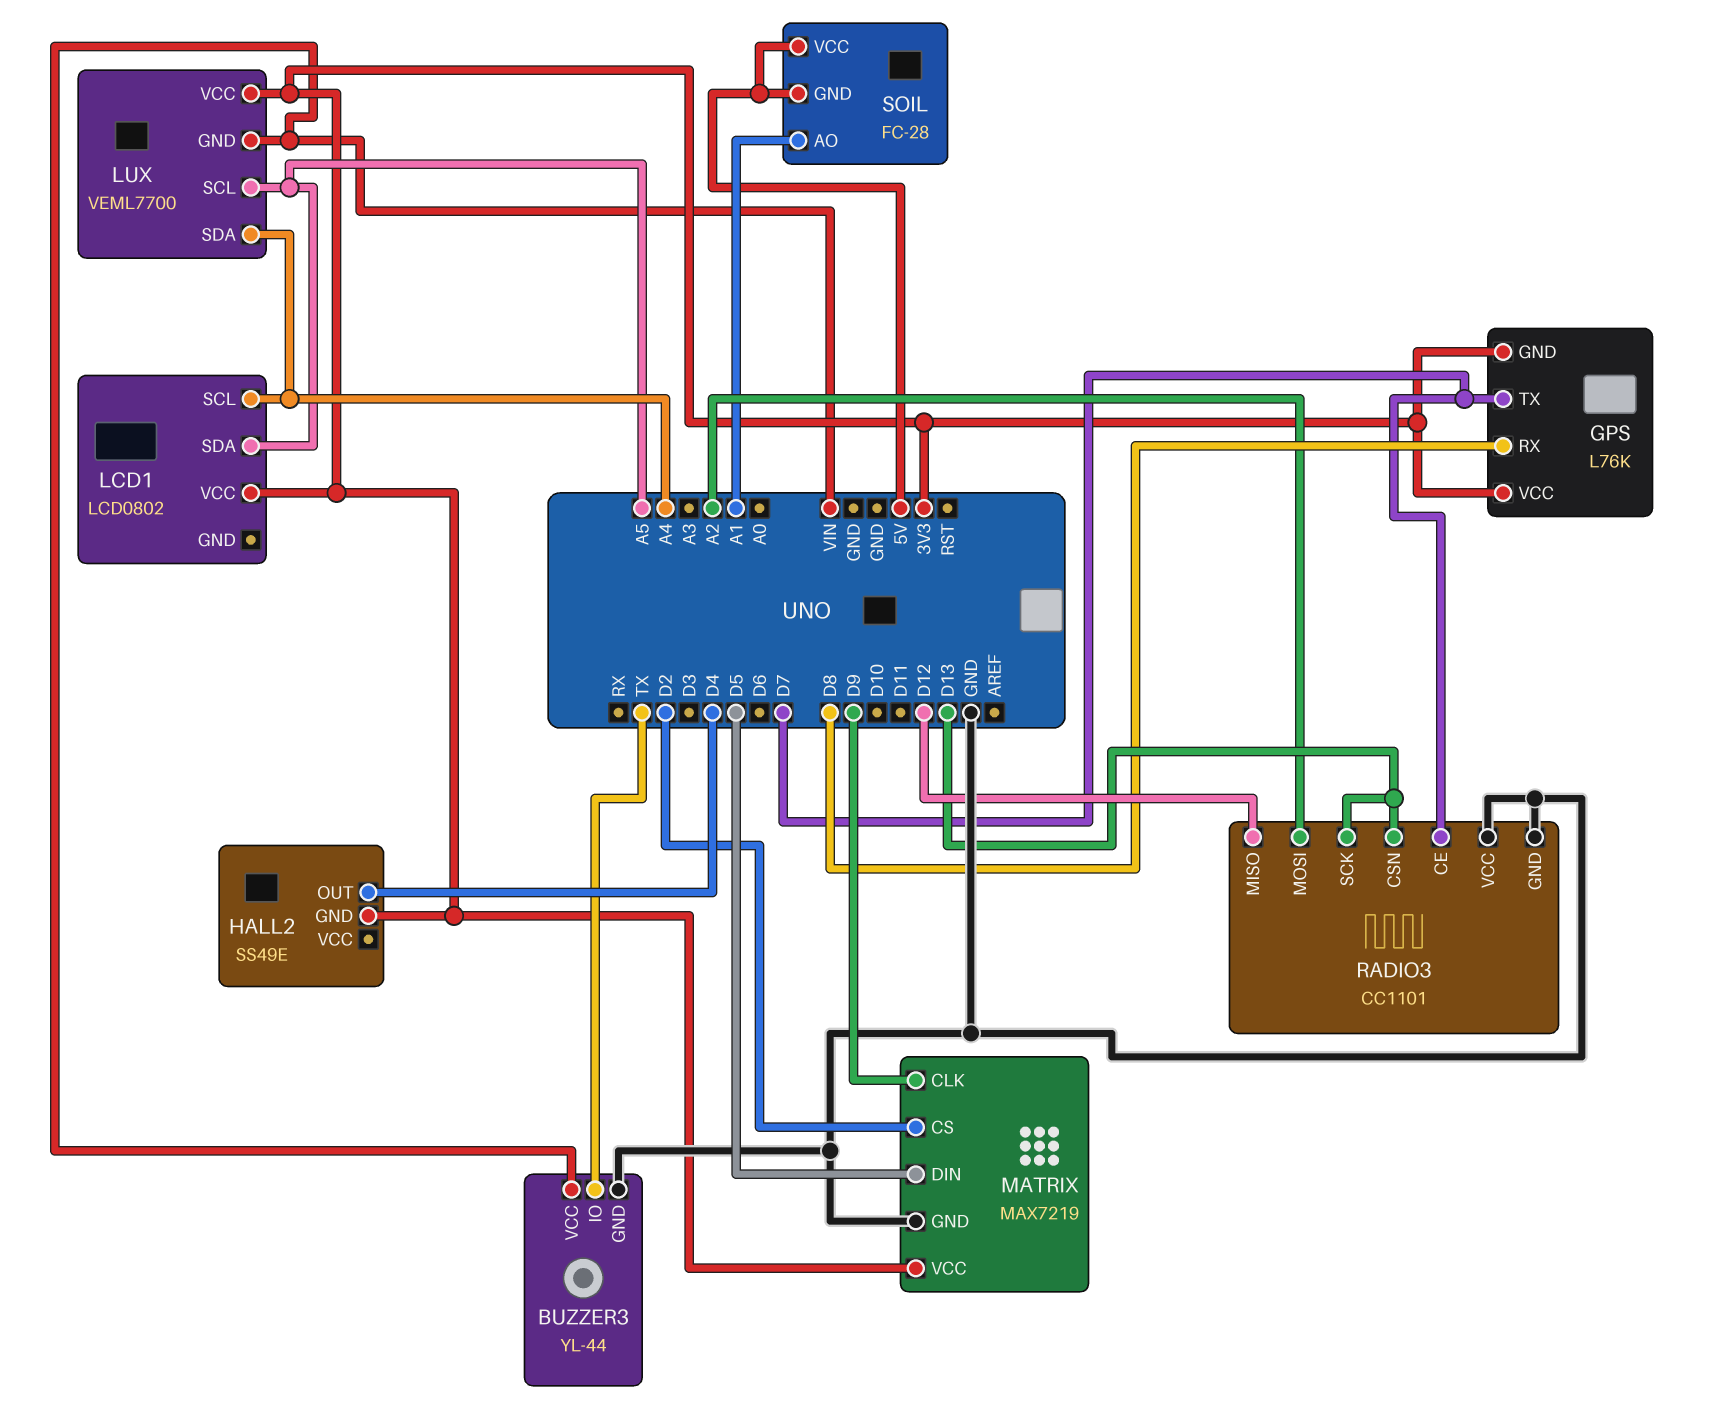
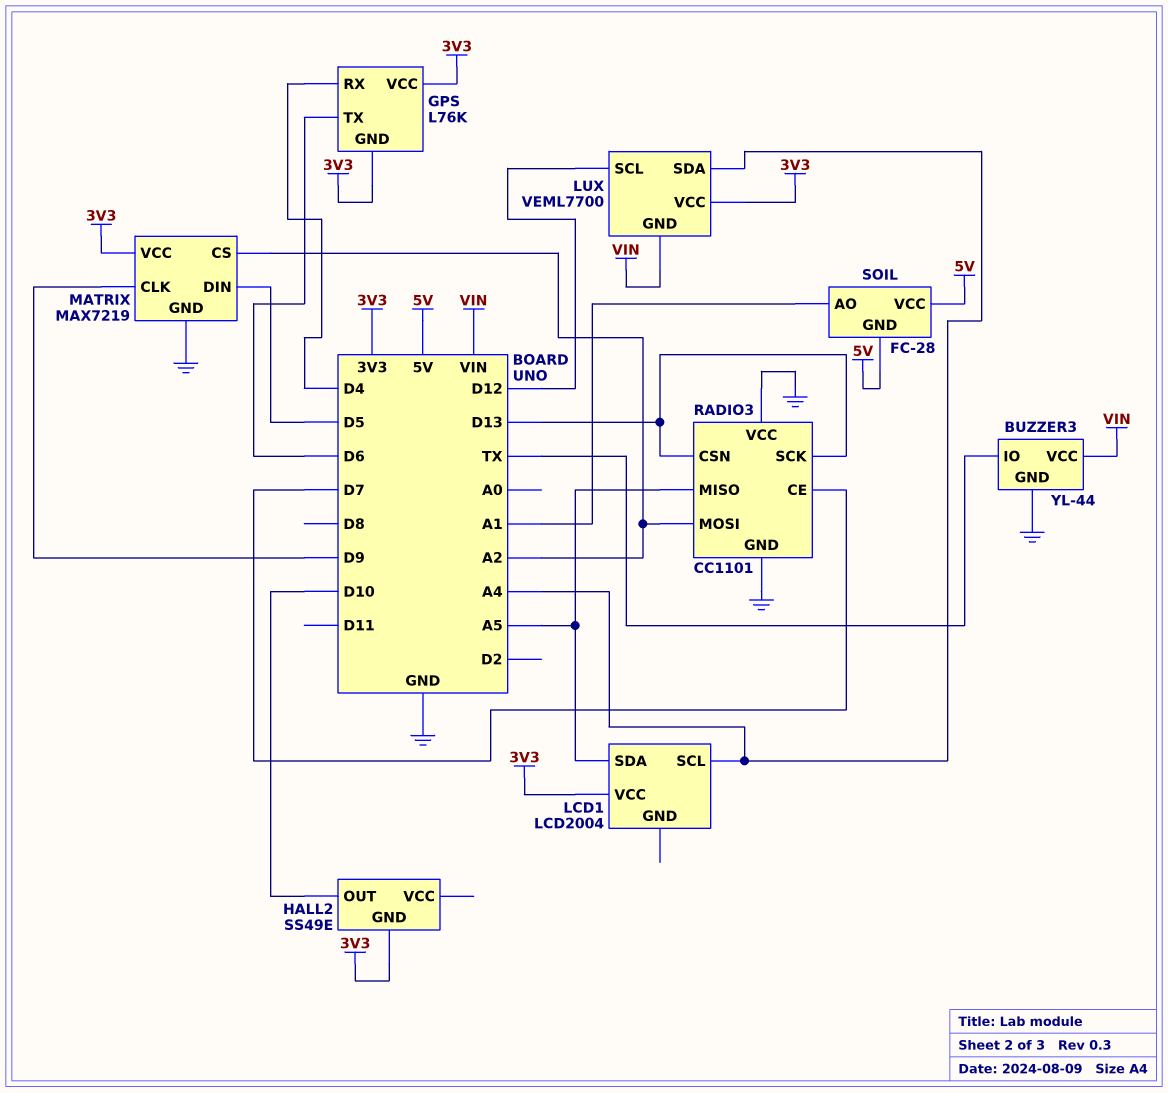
GPS pin RX: D8 -> D4
GPS pin TX: D7 -> D6
HALL2 pin OUT: D4 -> D10
LCD1: LCD0802 -> LCD2004
LUX pin SCL: A5 -> D12
MATRIX pin CS: D2 -> A2
RADIO3 pin MISO: D12 -> A5

